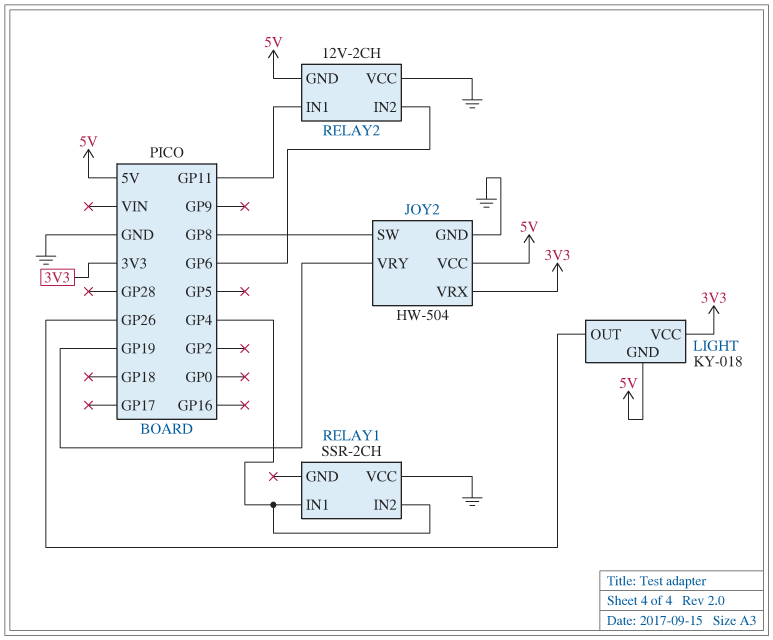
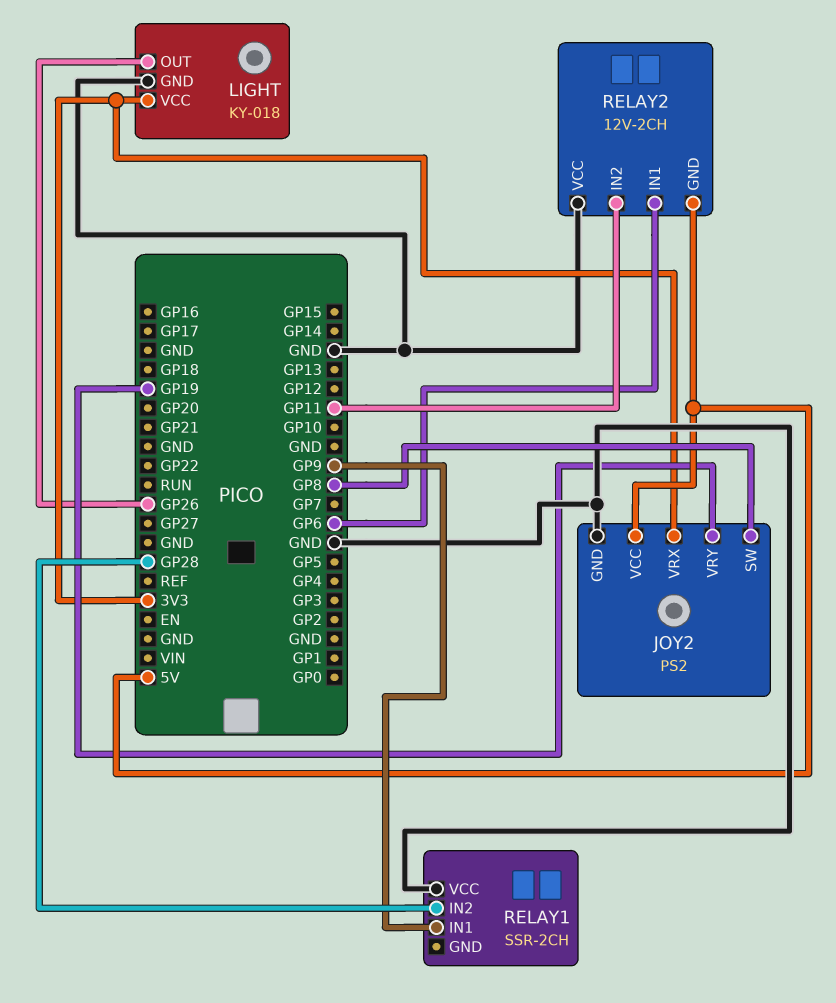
JOY2: HW-504 -> PS2
LIGHT pin GND: 5V -> GND
RELAY1 pin IN1: GP4 -> GP9
RELAY1 pin IN2: GP4 -> GP28
RELAY2 pin IN1: GP11 -> GP6
RELAY2 pin IN2: GP6 -> GP11

